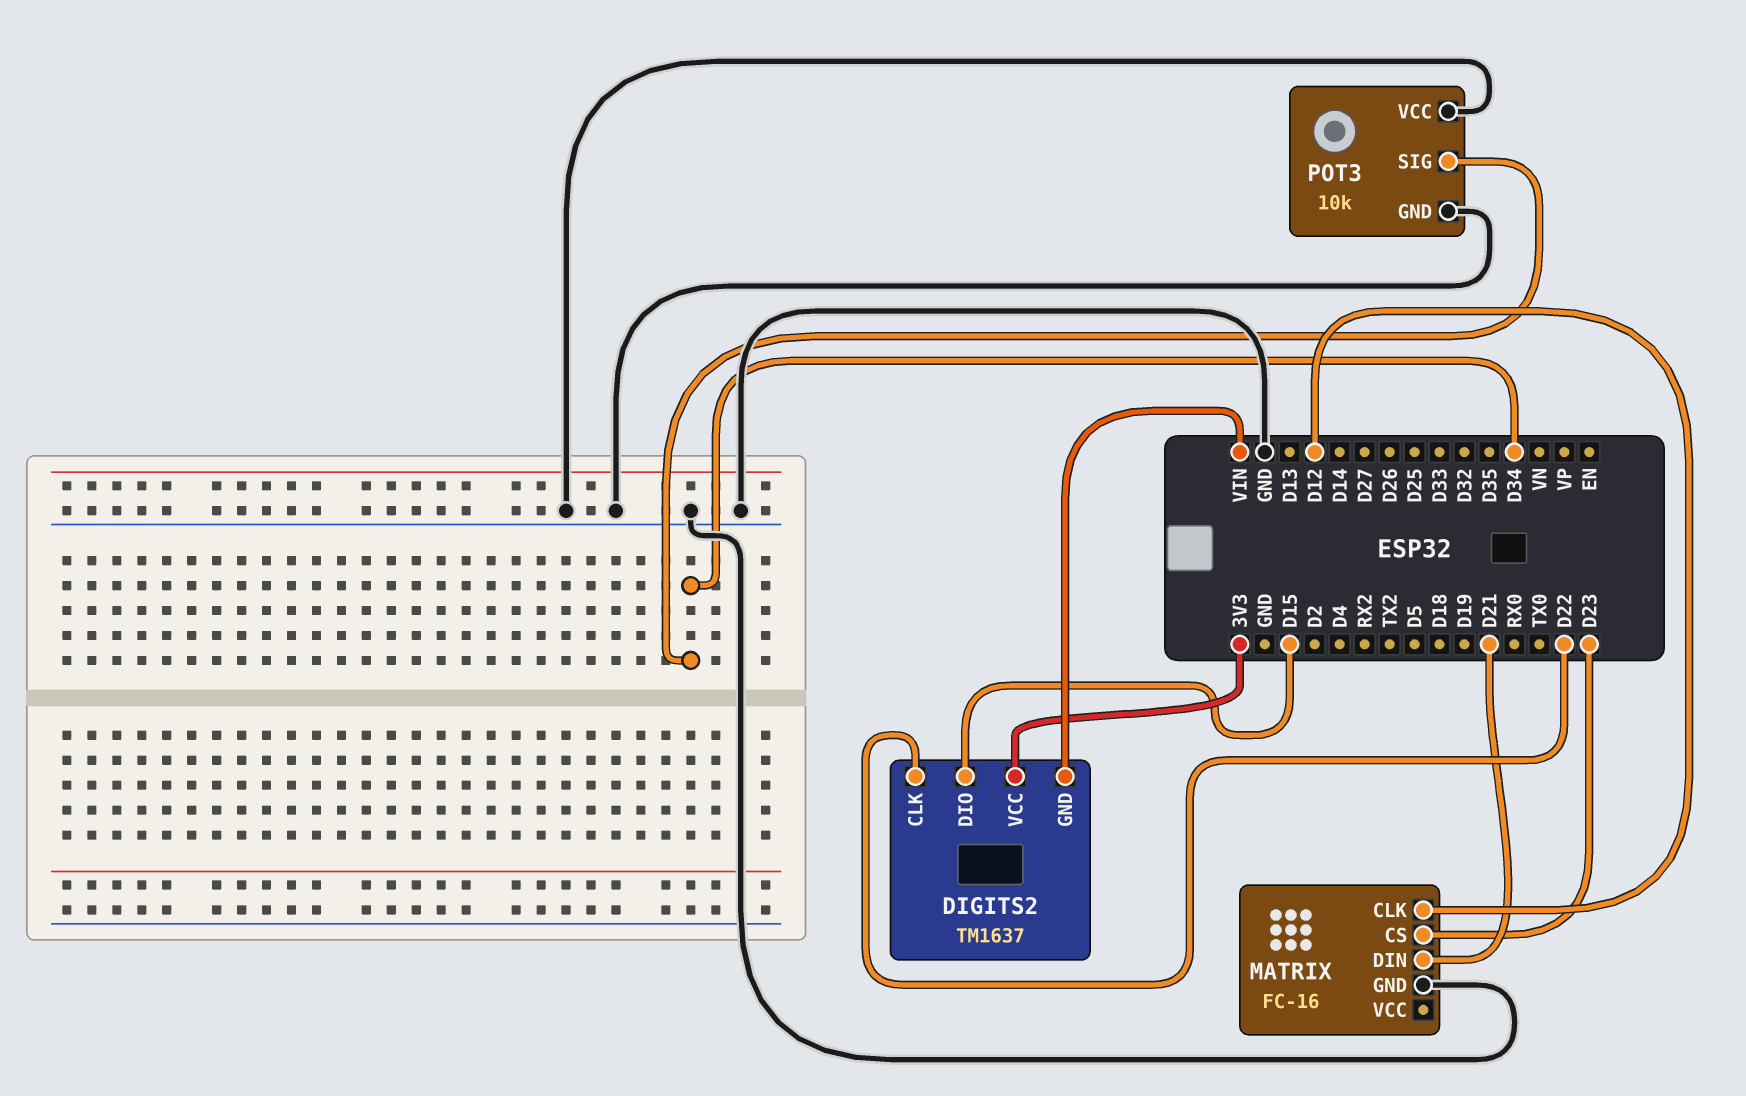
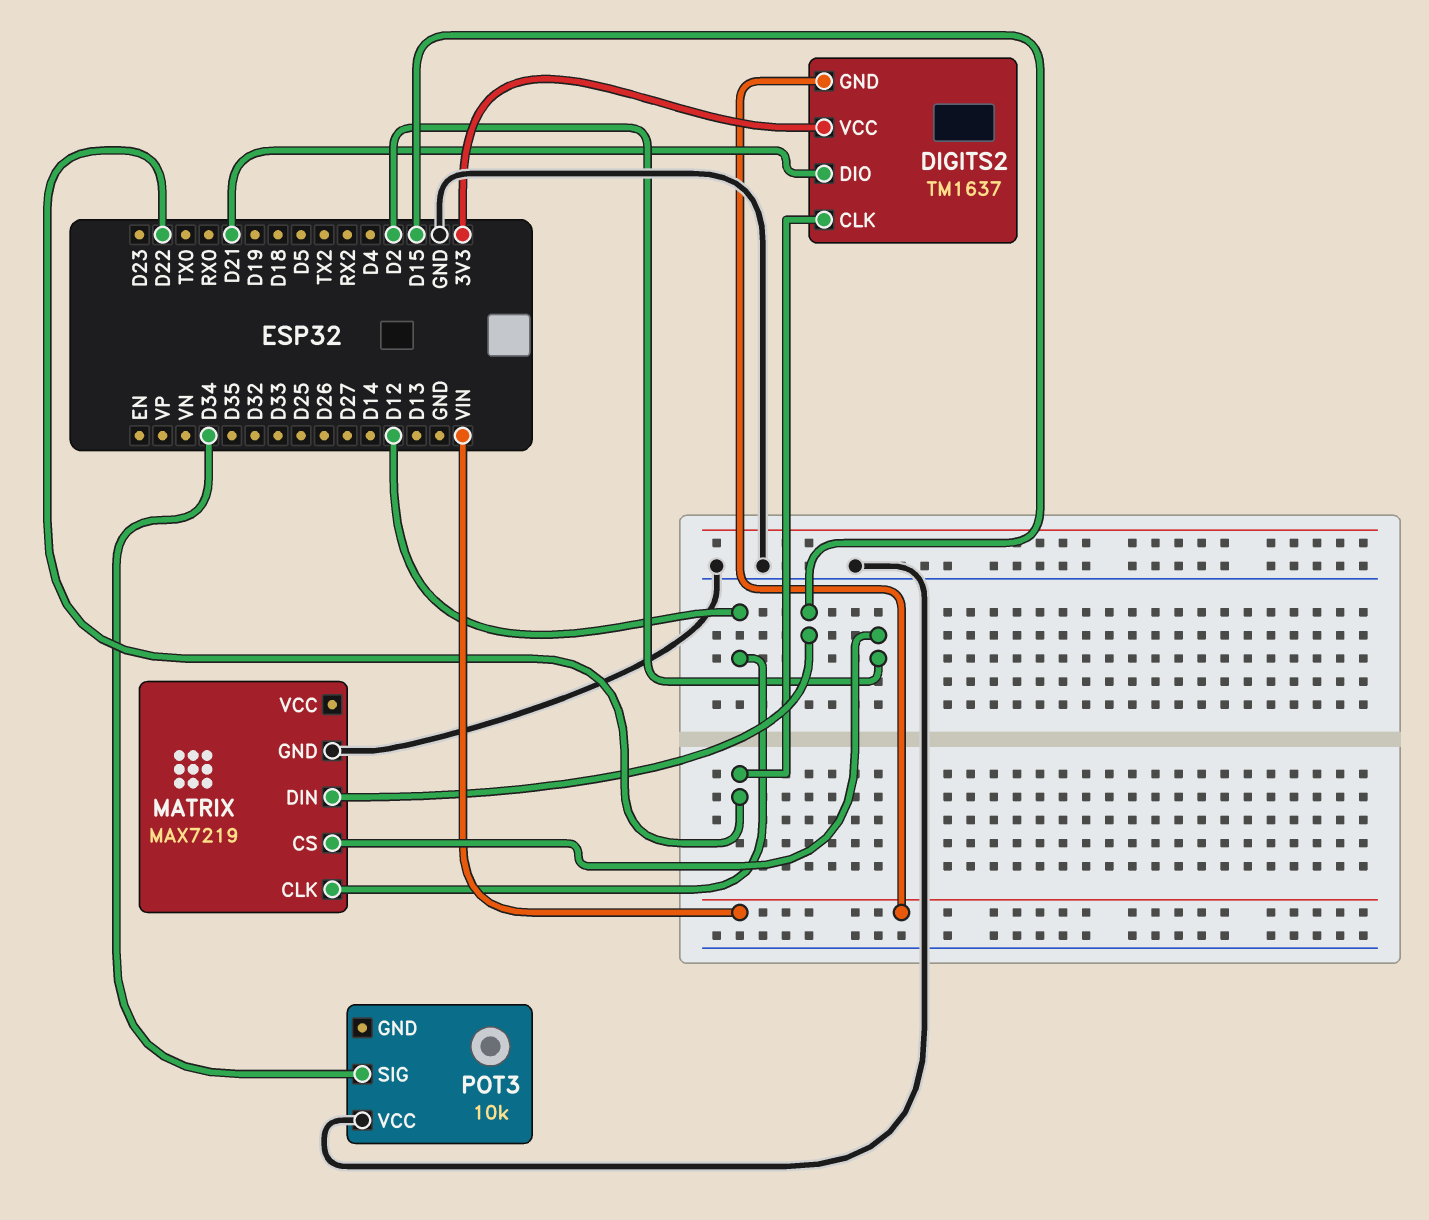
DIGITS2 pin DIO: D15 -> D21
MATRIX: FC-16 -> MAX7219
MATRIX pin CS: D23 -> D2
MATRIX pin DIN: D21 -> D15
POT3 pin GND: GND -> none

